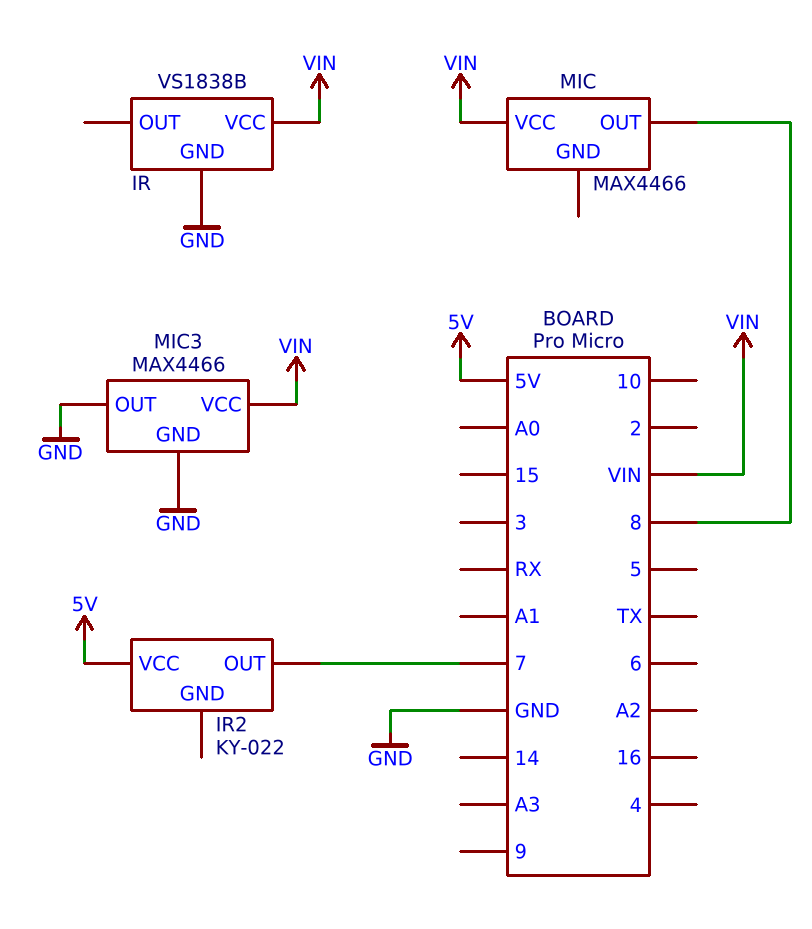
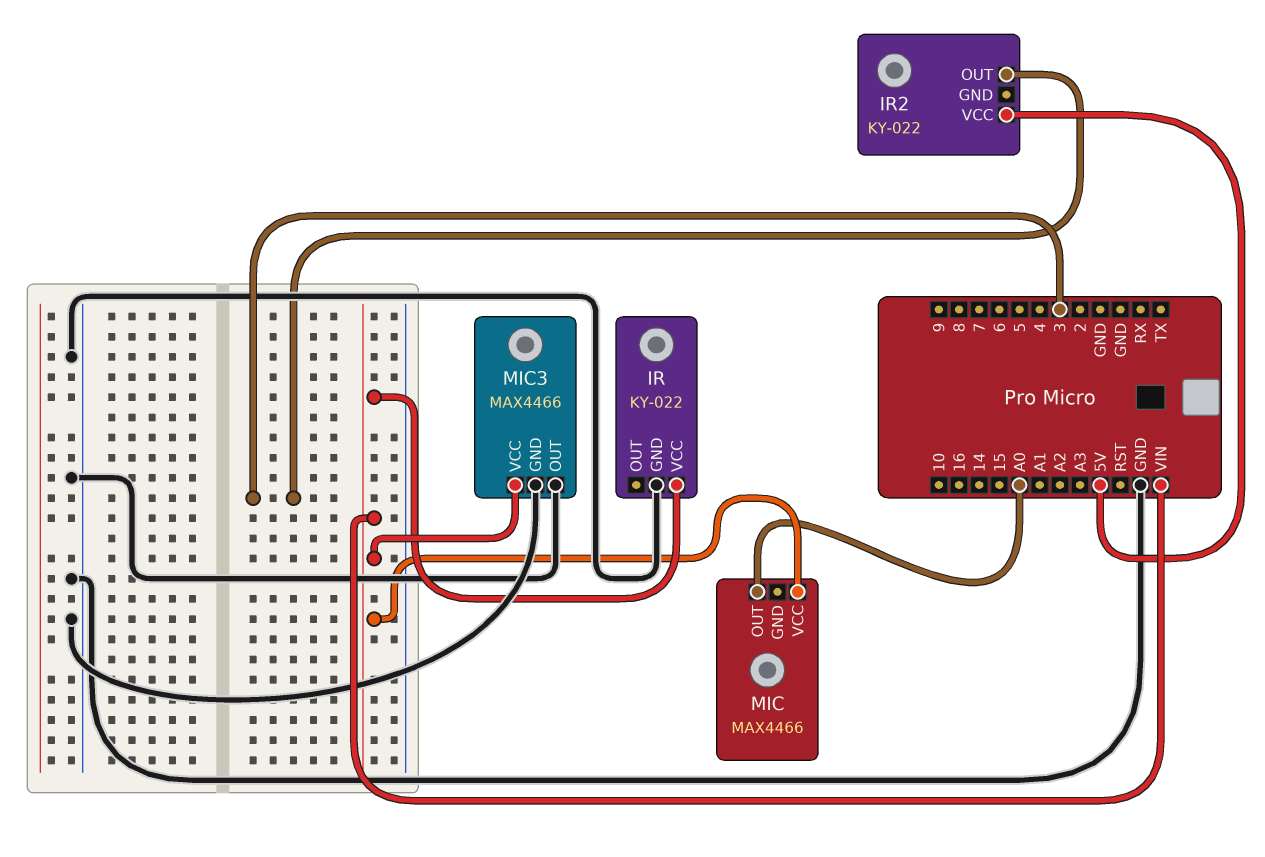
IR: VS1838B -> KY-022
IR2 pin OUT: 7 -> 3
MIC pin OUT: 8 -> A0

